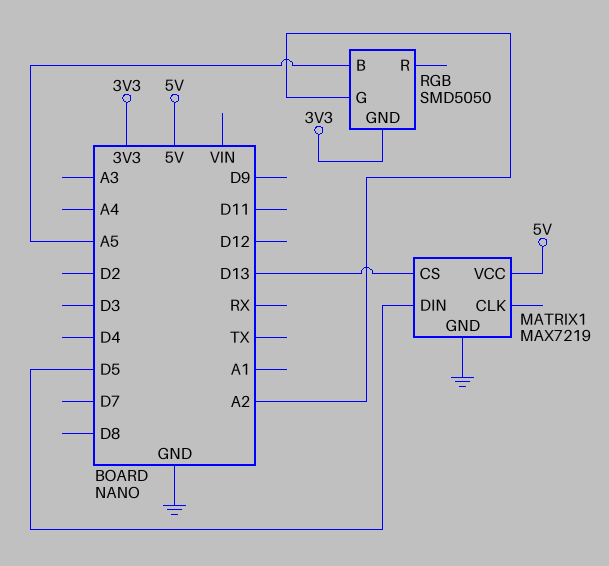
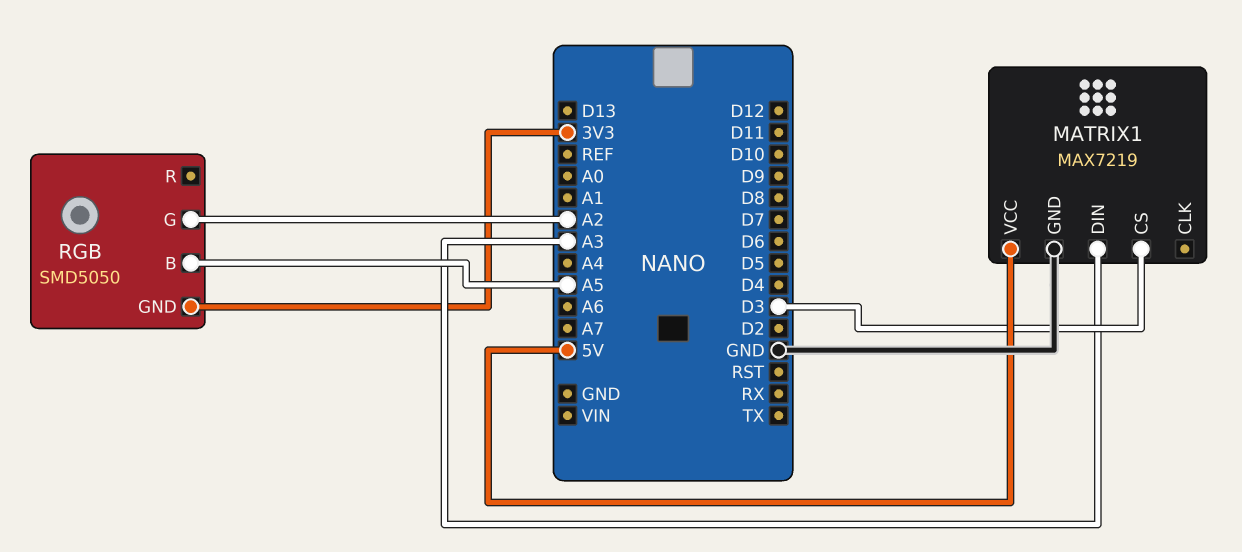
MATRIX1 pin CS: D13 -> D3
MATRIX1 pin DIN: D5 -> A3

